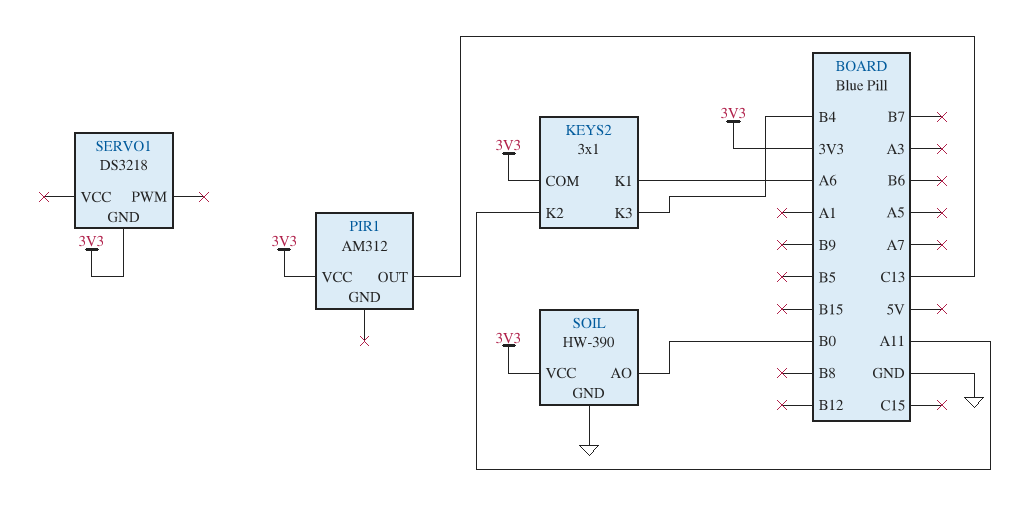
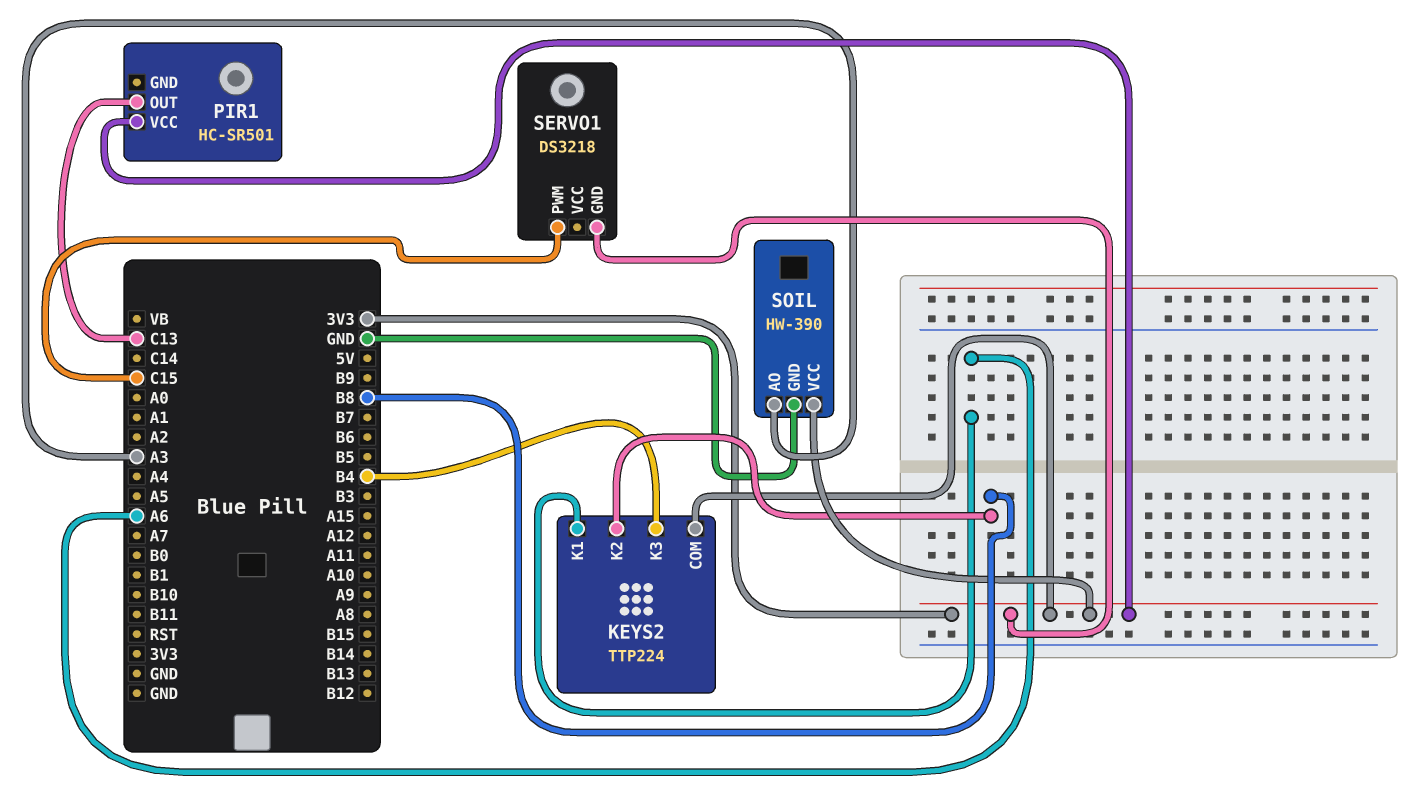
KEYS2: 3x1 -> TTP224
KEYS2 pin K2: A11 -> B8
PIR1: AM312 -> HC-SR501
SERVO1 pin PWM: none -> C15
SOIL pin AO: B0 -> A3

